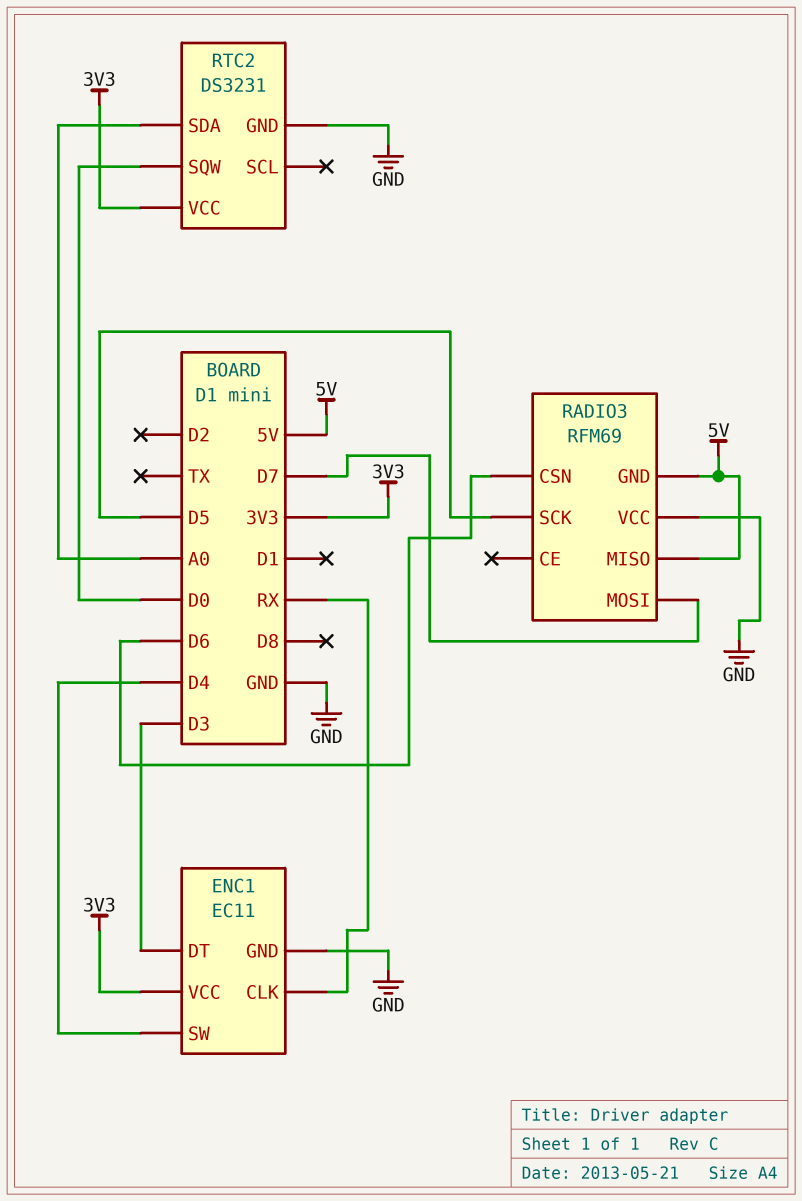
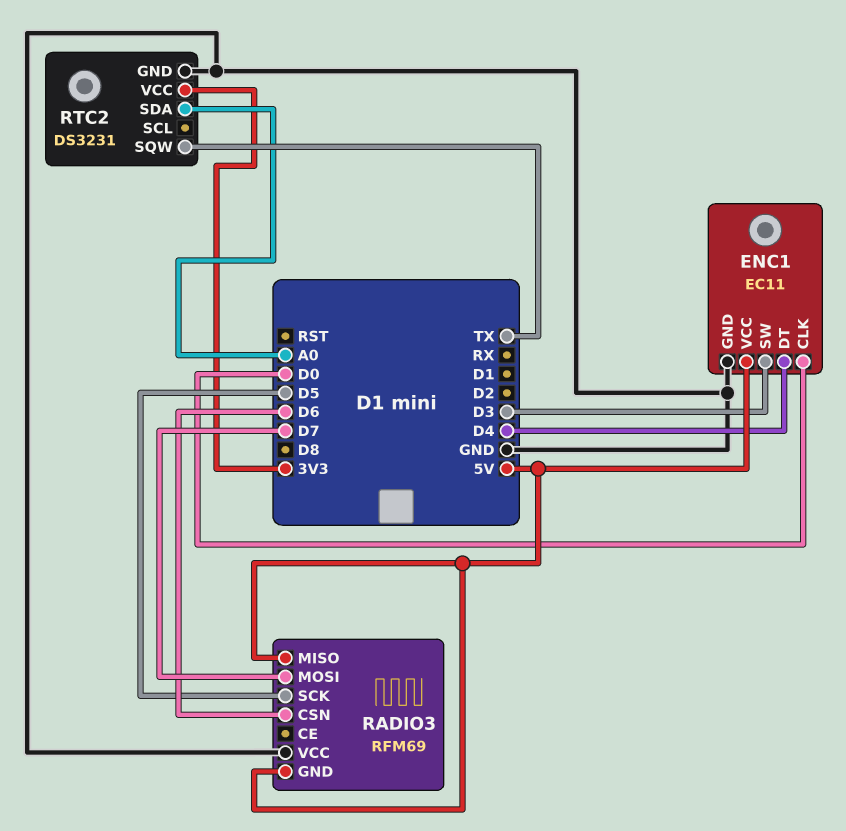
ENC1 pin CLK: RX -> D0
ENC1 pin DT: D3 -> D4
ENC1 pin SW: D4 -> D3
ENC1 pin VCC: 3V3 -> 5V
RTC2 pin SQW: D0 -> TX

